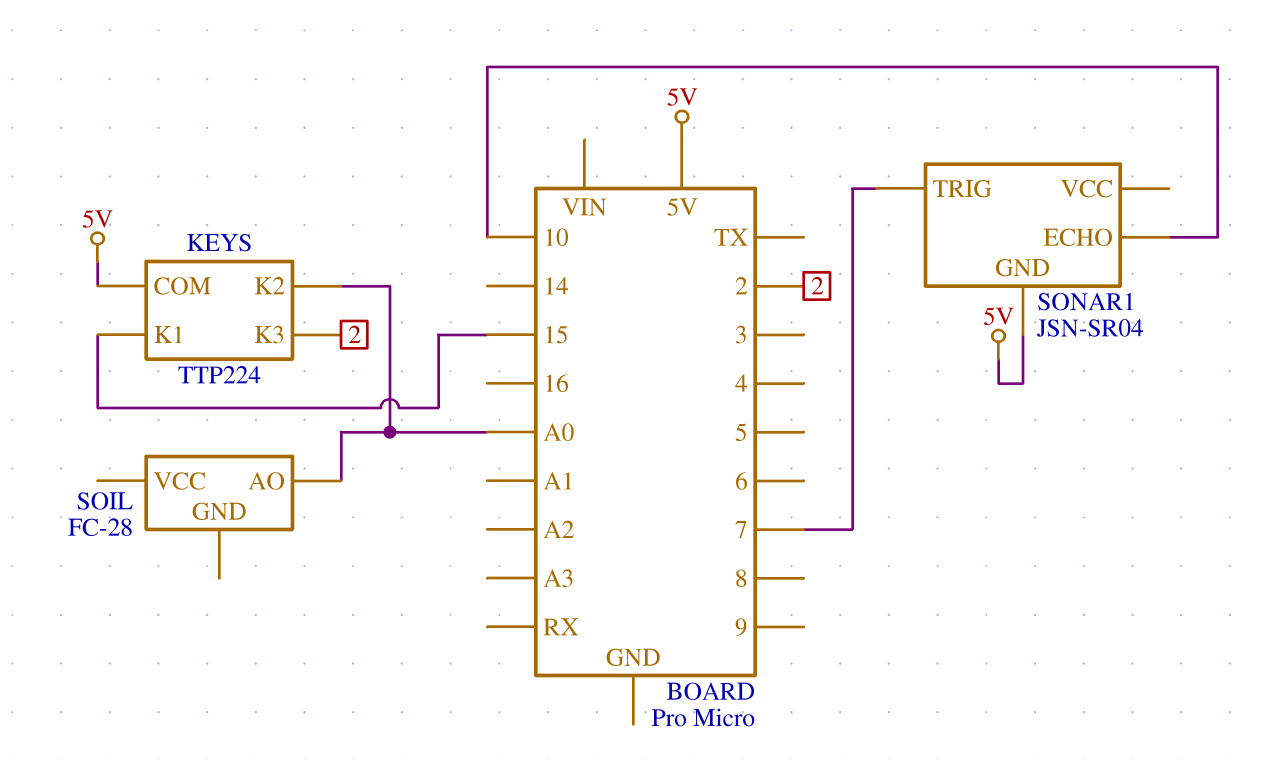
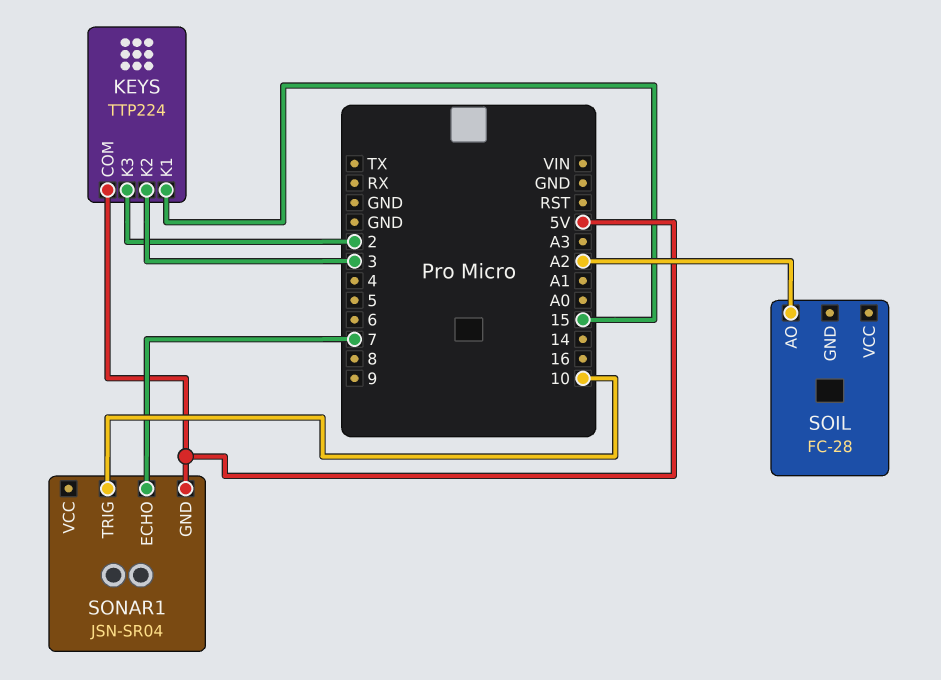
KEYS pin K2: A0 -> 3
SOIL pin AO: A0 -> A2
SONAR1 pin ECHO: 10 -> 7
SONAR1 pin TRIG: 7 -> 10

